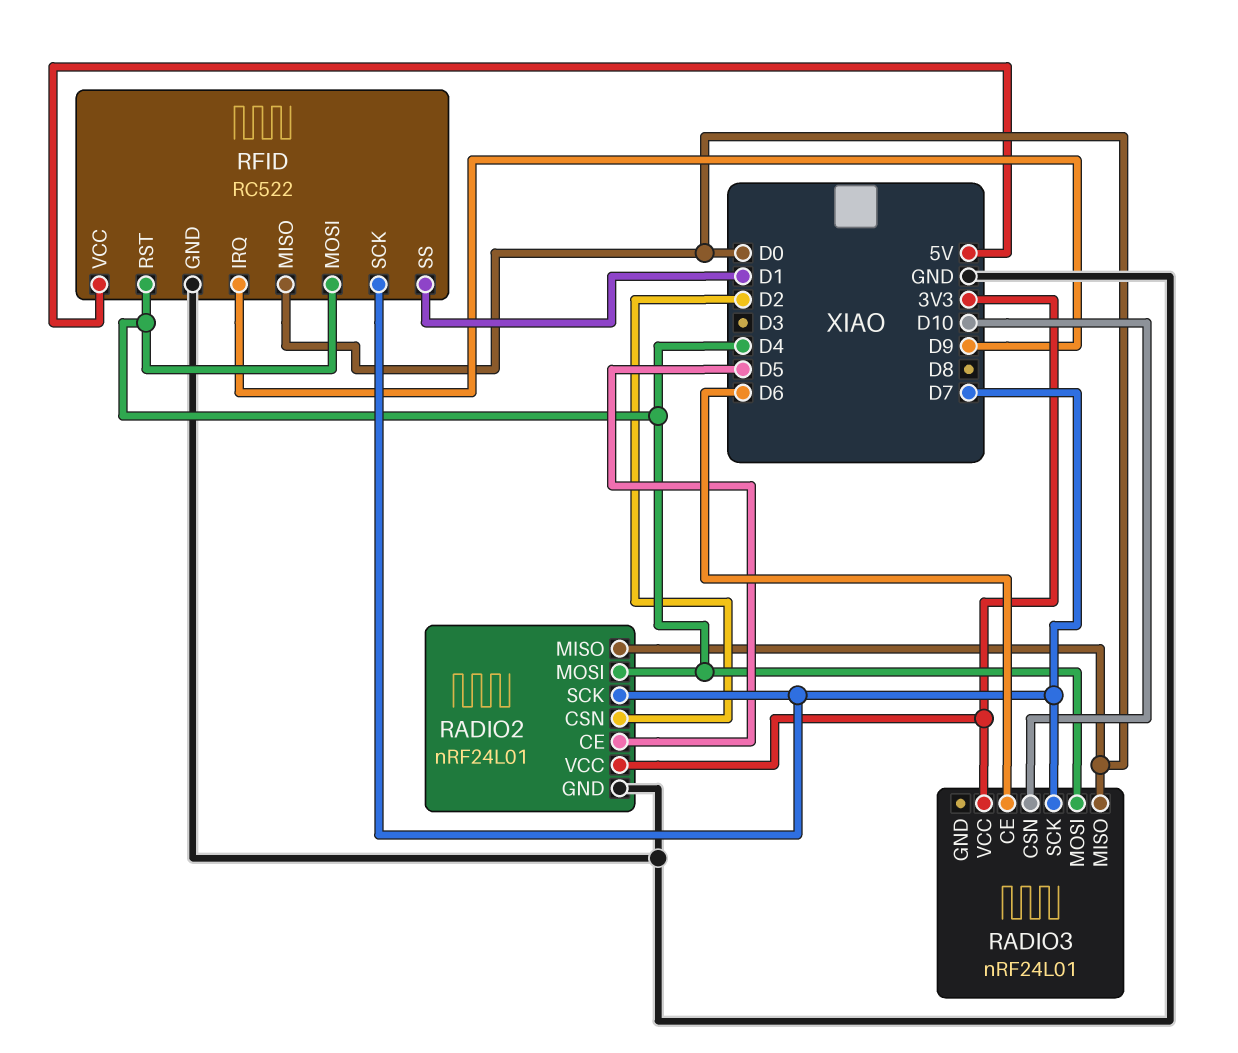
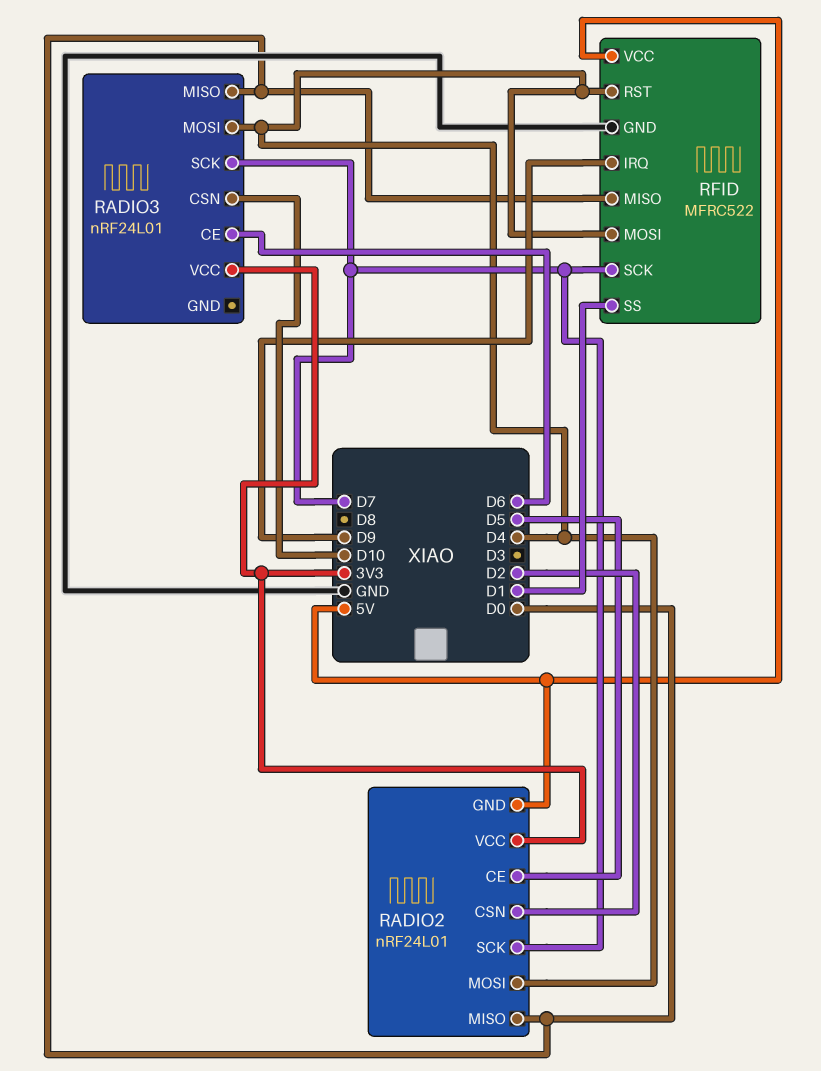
RADIO2 pin GND: GND -> 5V
RFID: RC522 -> MFRC522

